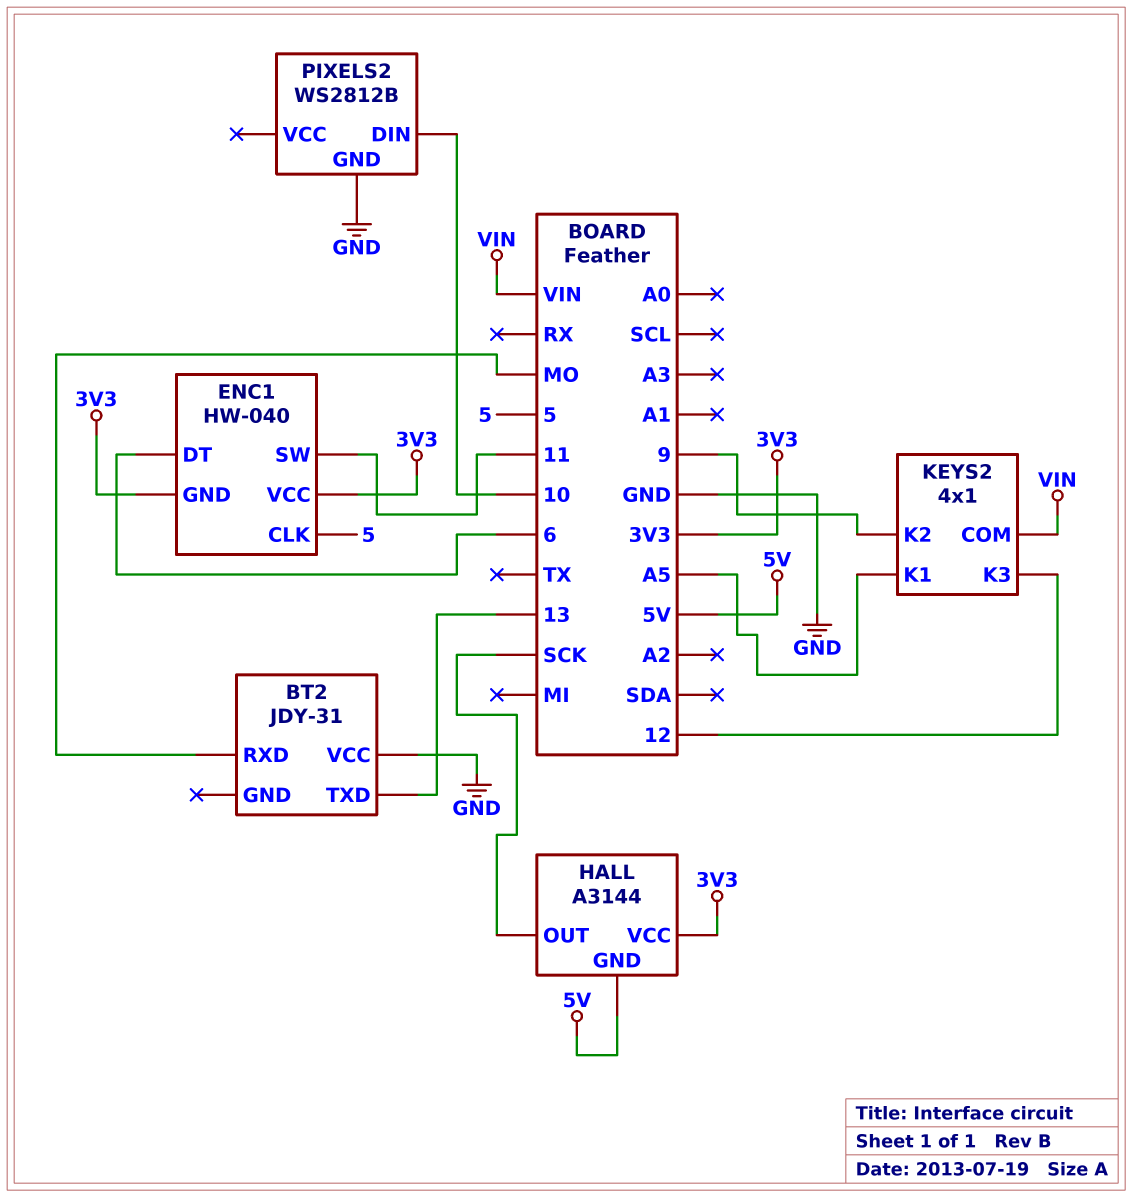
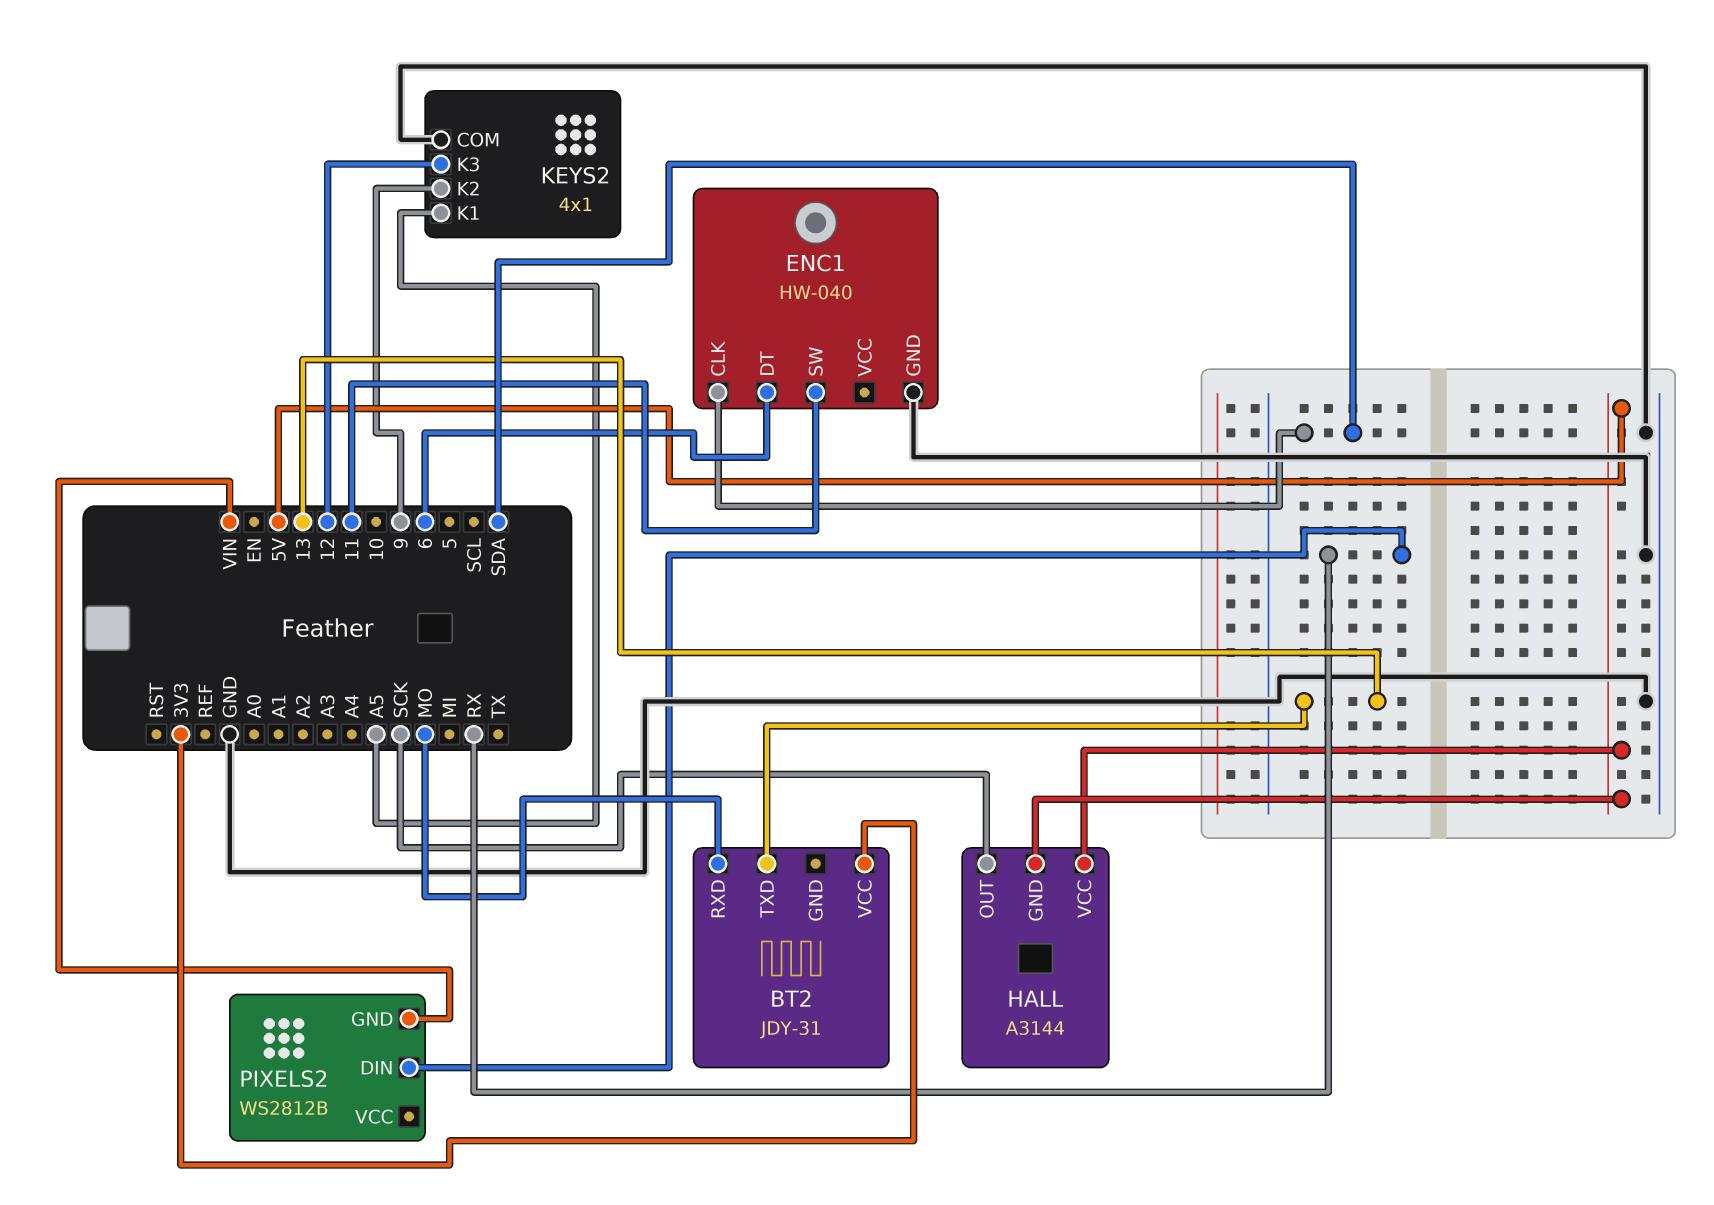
BT2 pin VCC: GND -> 3V3
ENC1 pin CLK: 5 -> SDA
ENC1 pin GND: 3V3 -> GND
ENC1 pin VCC: 3V3 -> none
HALL pin VCC: 3V3 -> 5V
KEYS2 pin COM: VIN -> GND
PIXELS2 pin DIN: 10 -> RX
PIXELS2 pin GND: GND -> VIN

